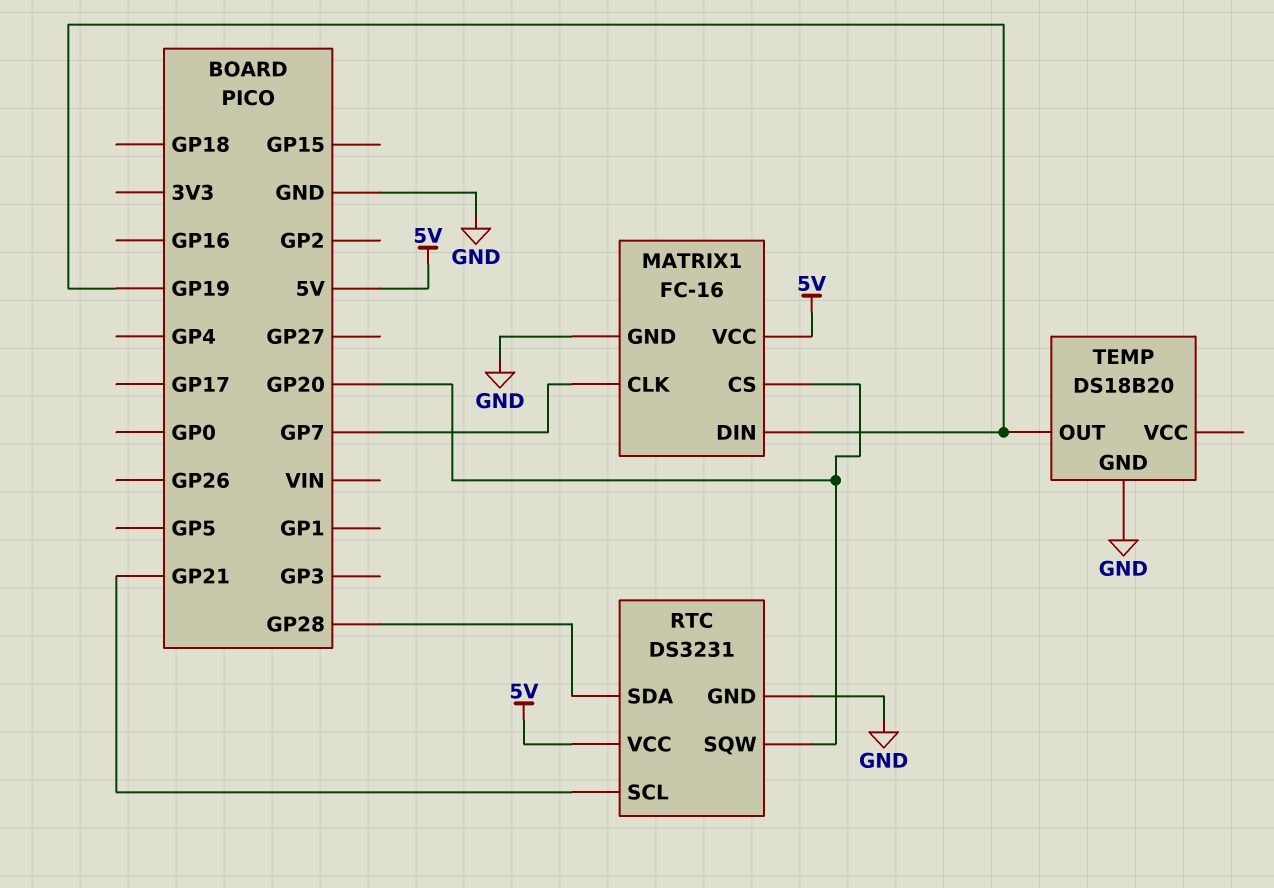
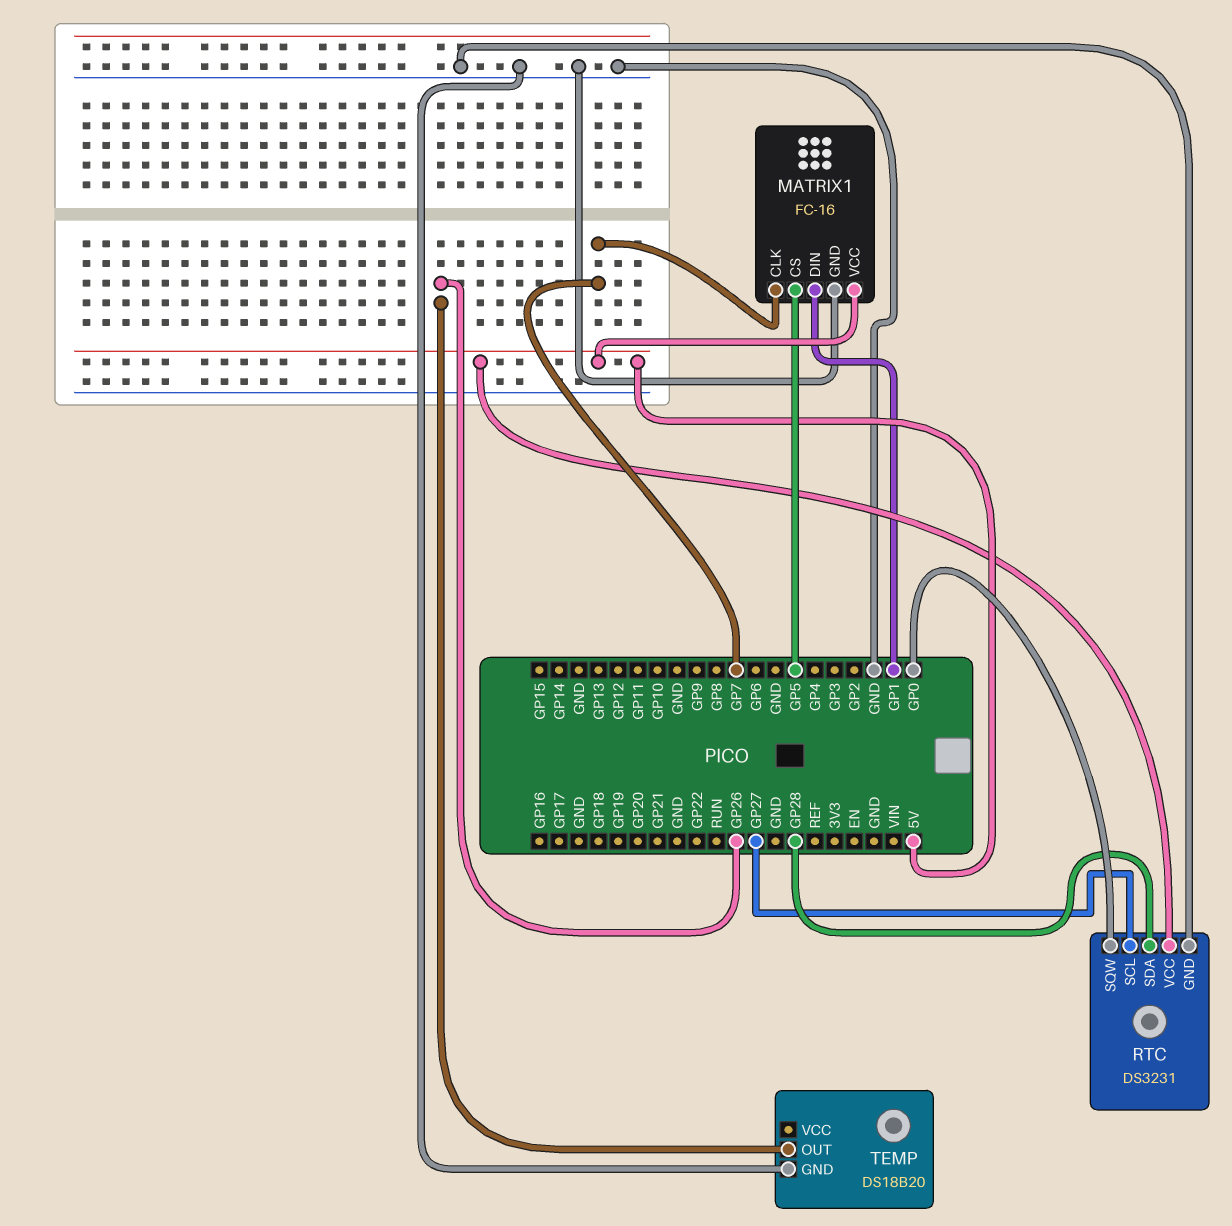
MATRIX1 pin CS: GP20 -> GP5
MATRIX1 pin DIN: GP19 -> GP1
RTC pin SCL: GP21 -> GP27
RTC pin SQW: GP20 -> GP0
TEMP pin OUT: GP19 -> GP26

